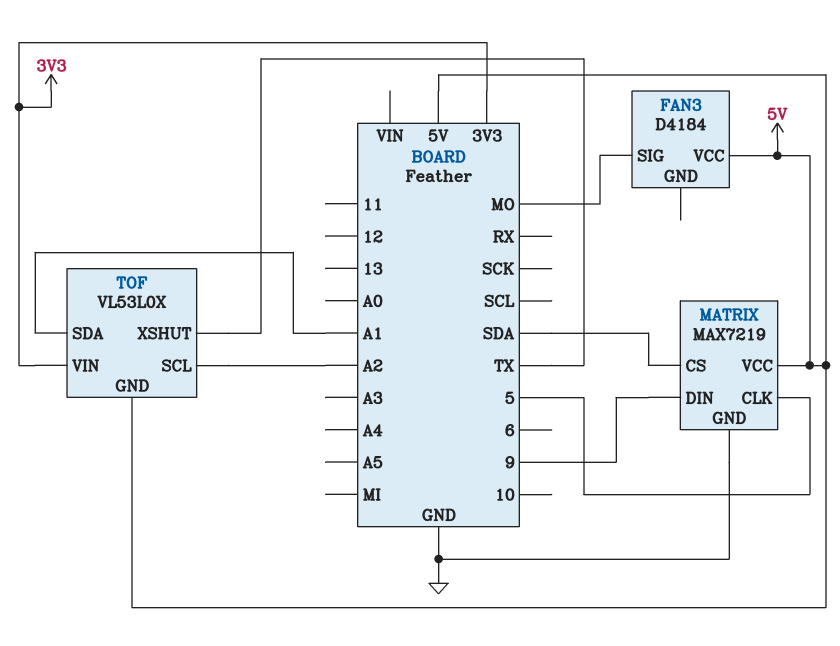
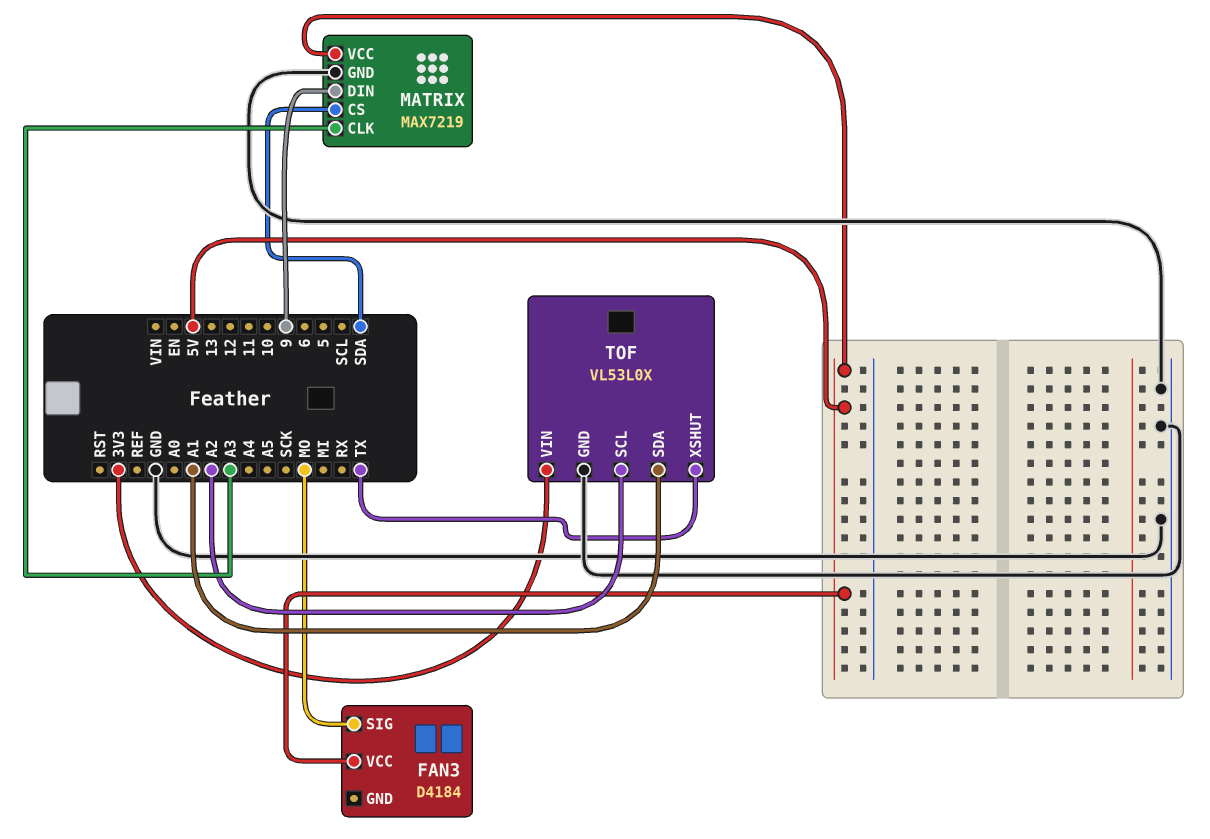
MATRIX pin CLK: 5 -> A3
TOF pin GND: 5V -> GND

